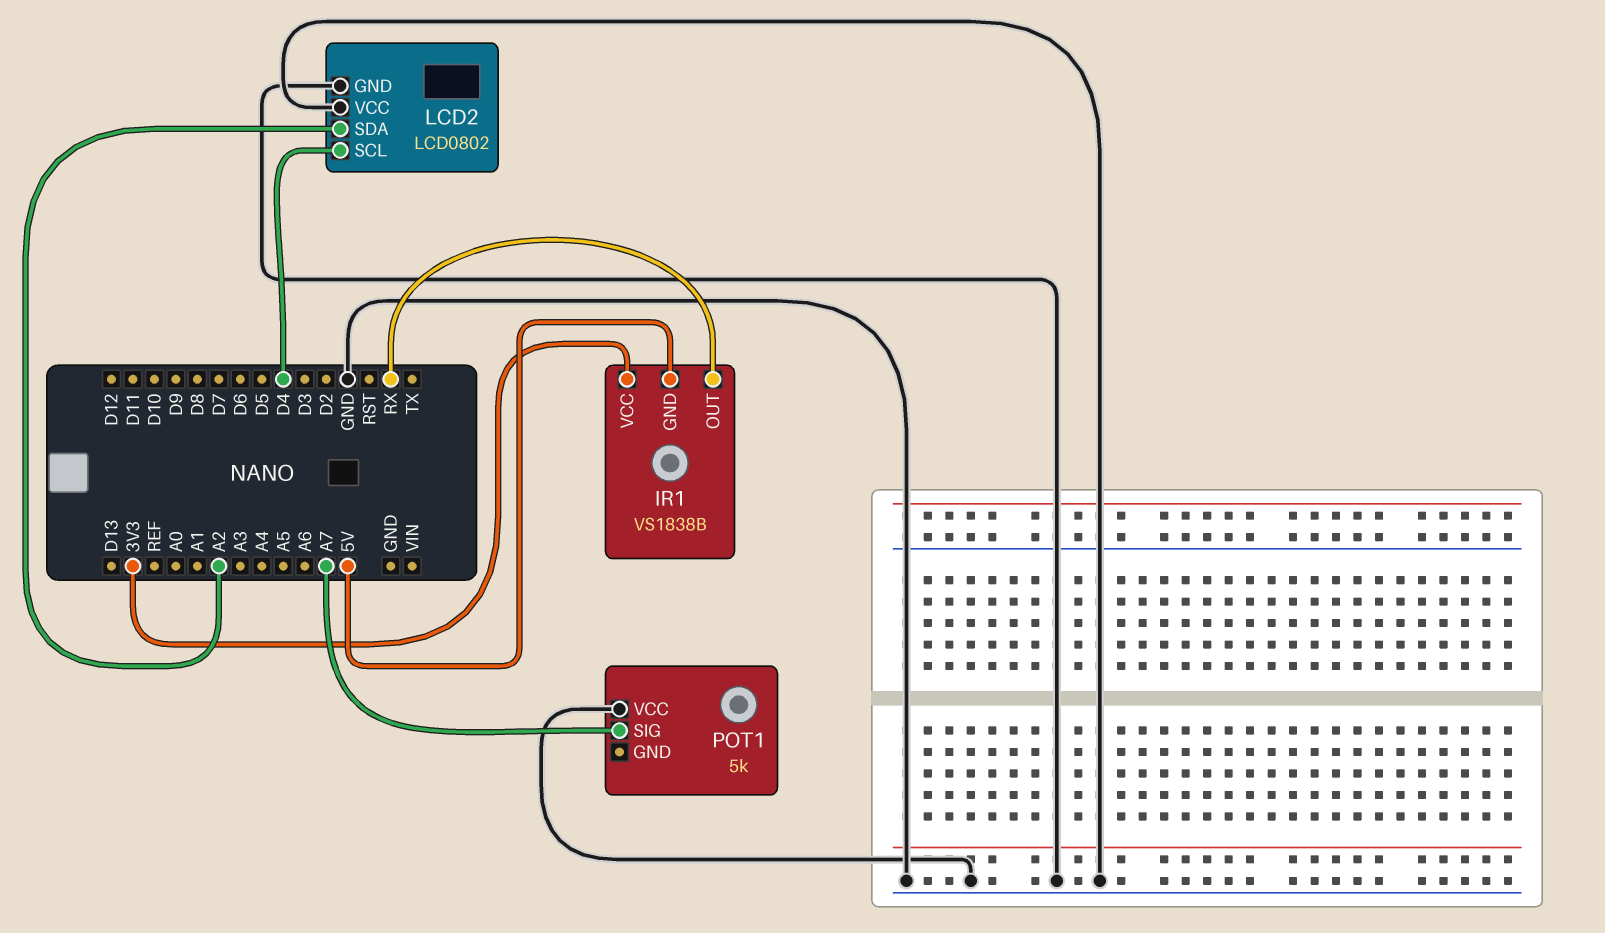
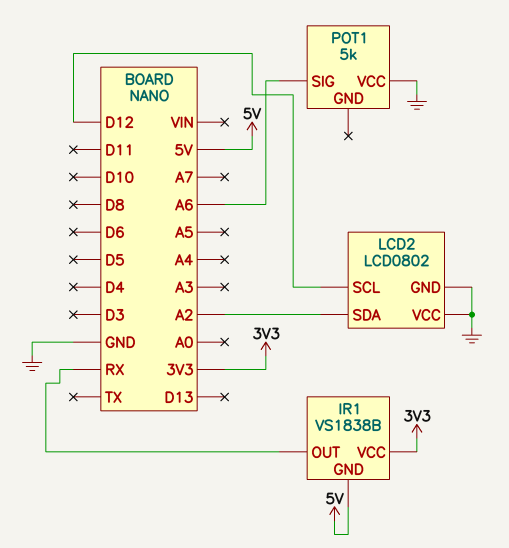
LCD2 pin SCL: D4 -> D12
POT1 pin SIG: A7 -> A6

